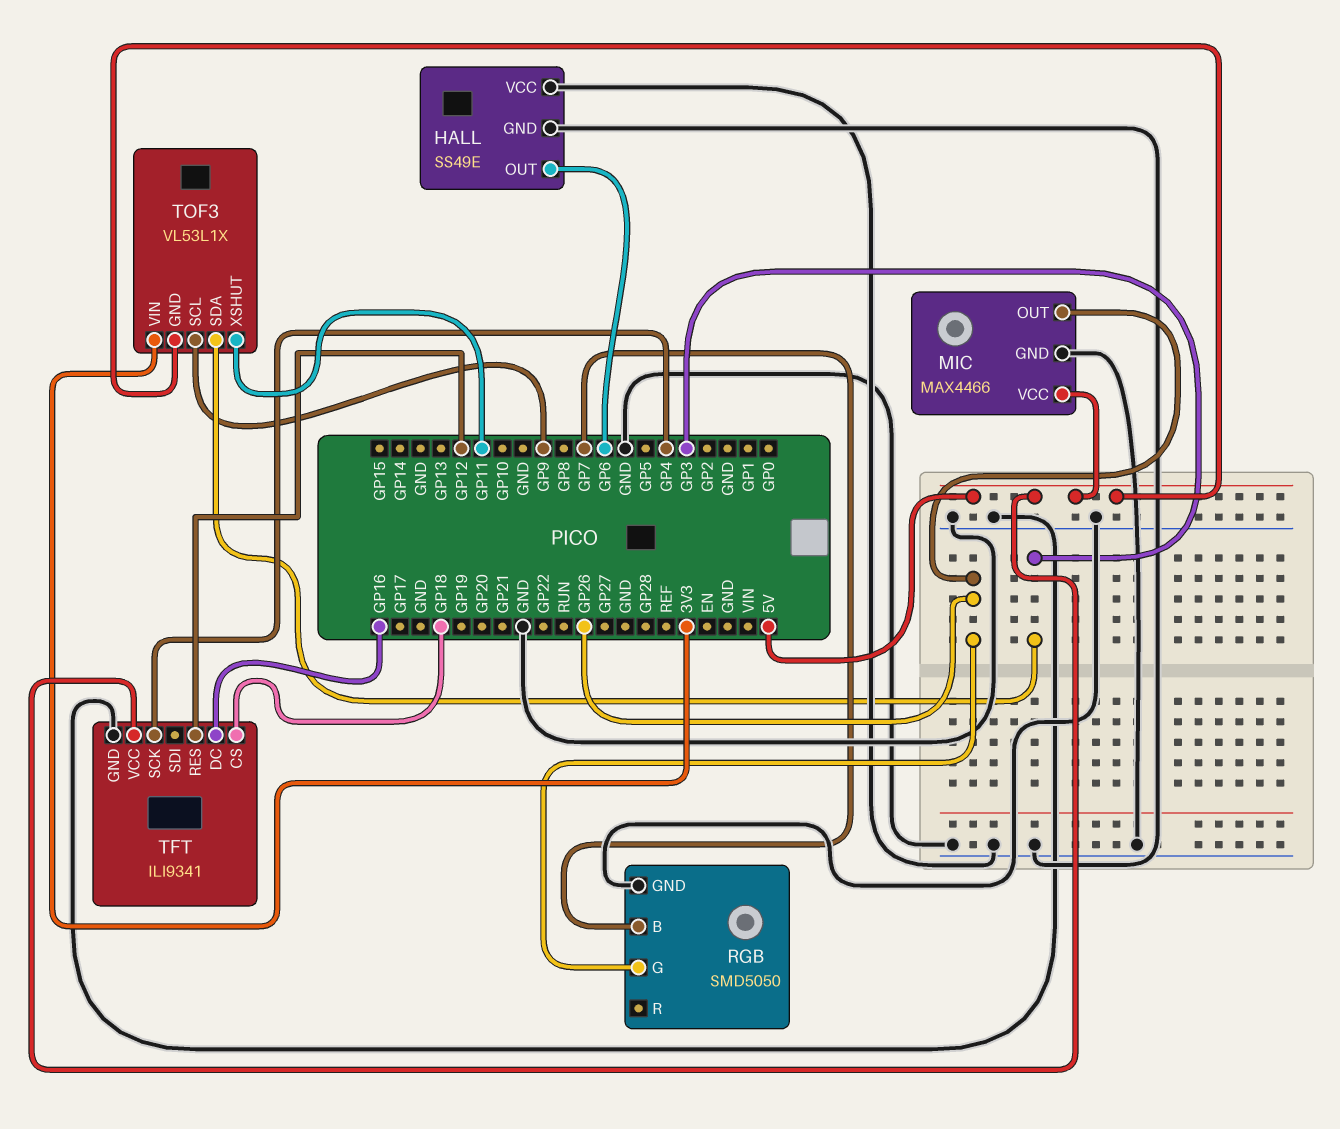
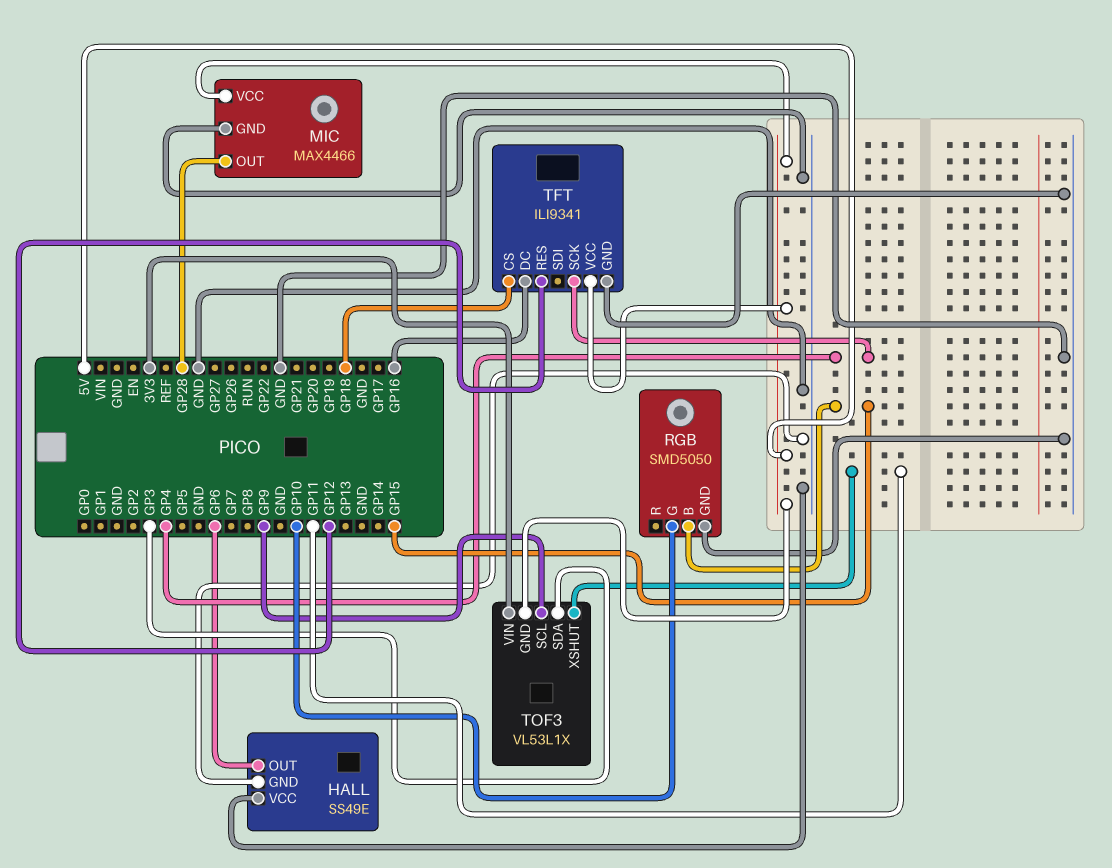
MIC pin OUT: GP26 -> GP28
RGB pin B: GP7 -> GP15
RGB pin G: GP26 -> GP10

